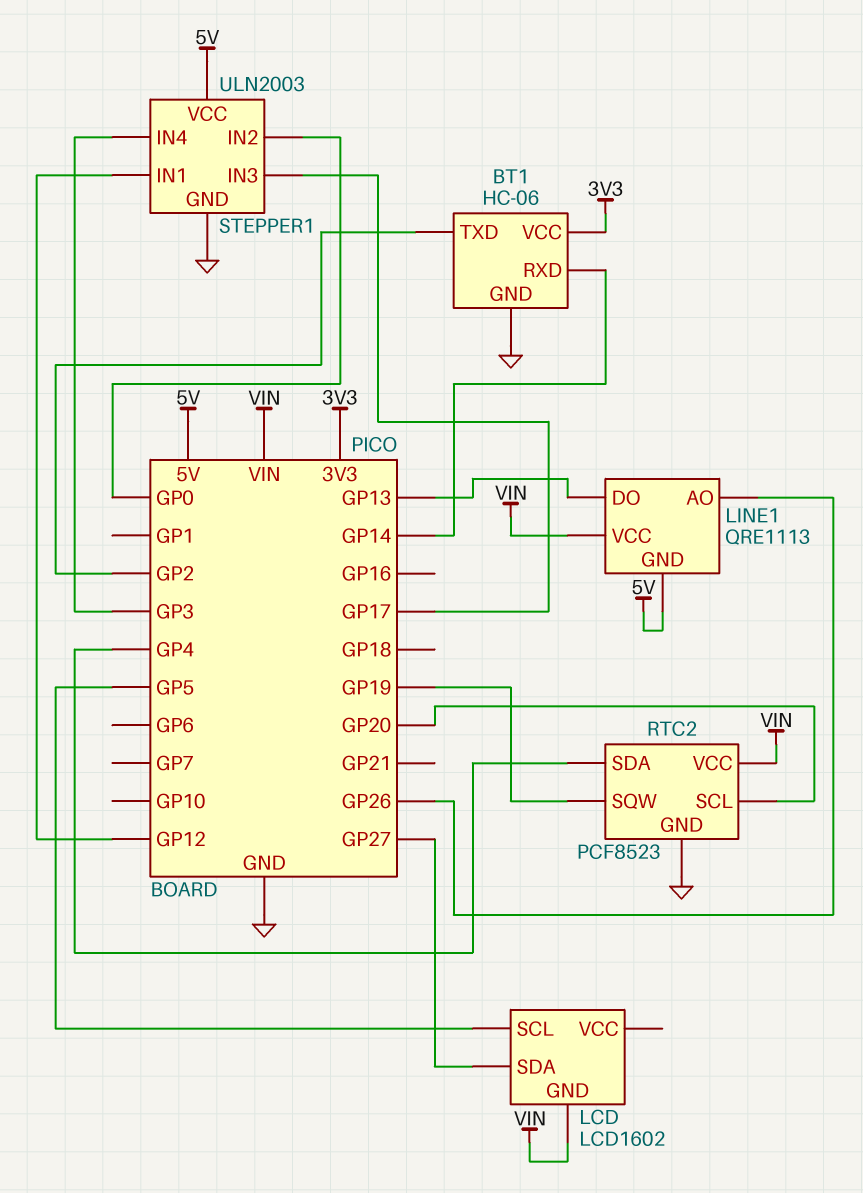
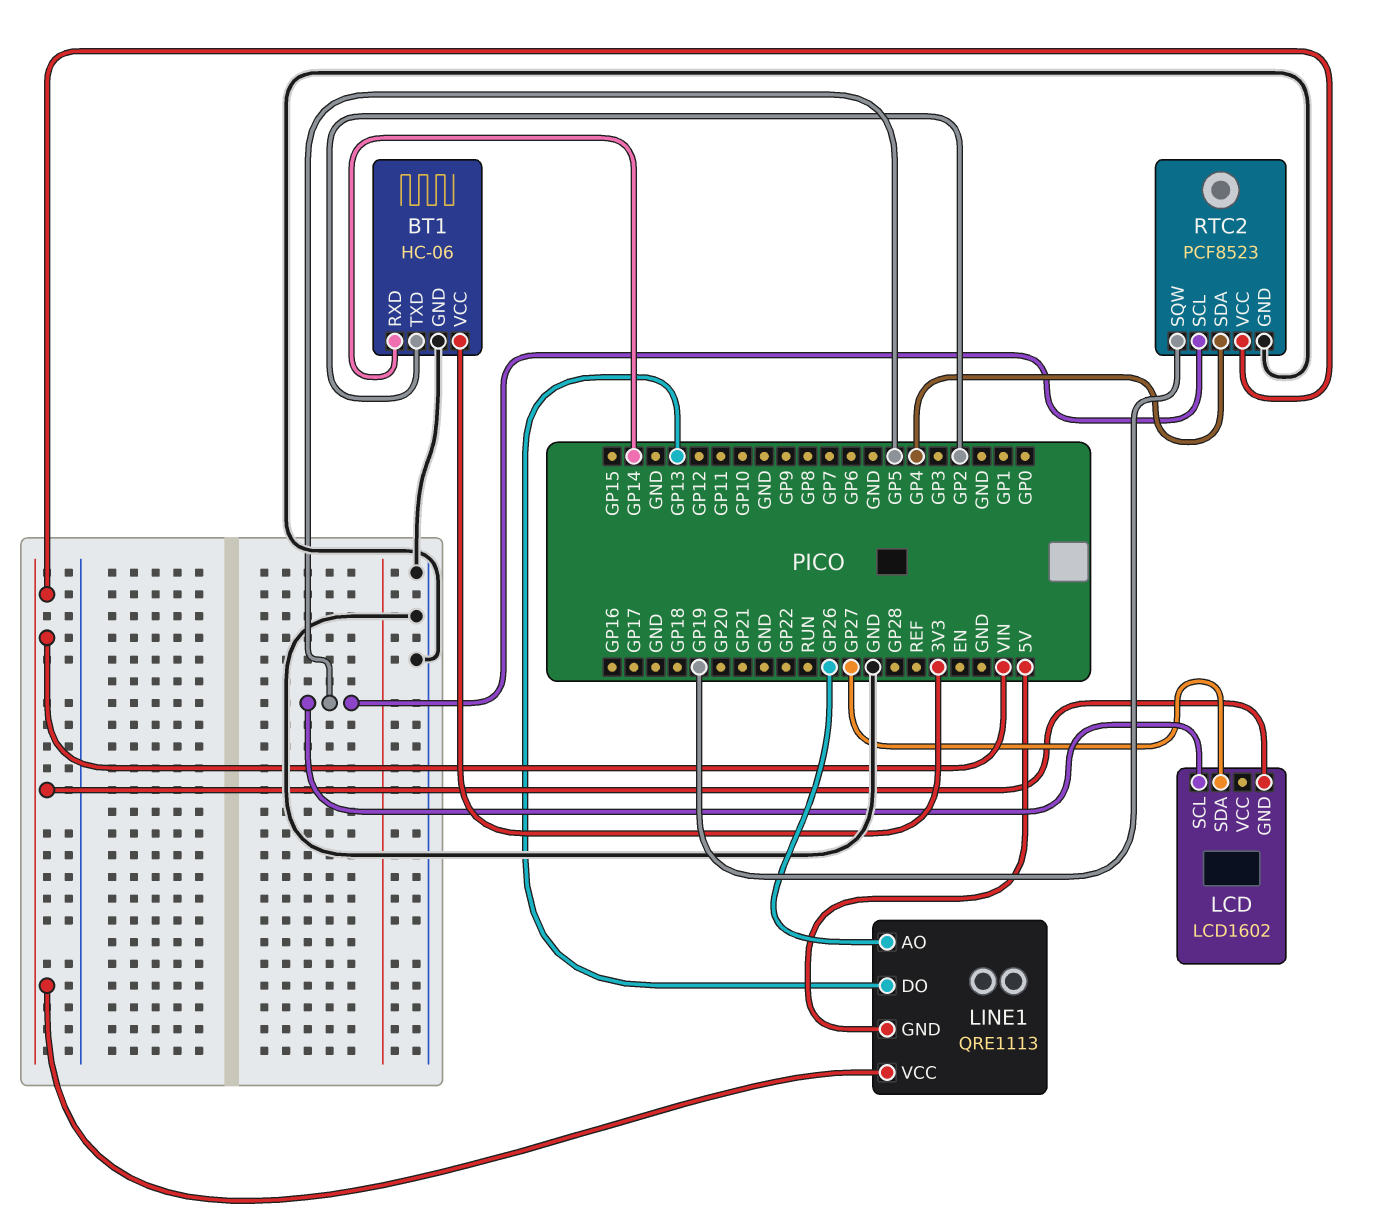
RTC2 pin SCL: GP20 -> GP5
STEPPER1: ULN2003 -> none
STEPPER1 pin GND: GND -> none
STEPPER1 pin IN1: GP12 -> none
STEPPER1 pin IN2: GP0 -> none
STEPPER1 pin IN3: GP17 -> none
STEPPER1 pin IN4: GP3 -> none
STEPPER1 pin VCC: 5V -> none

